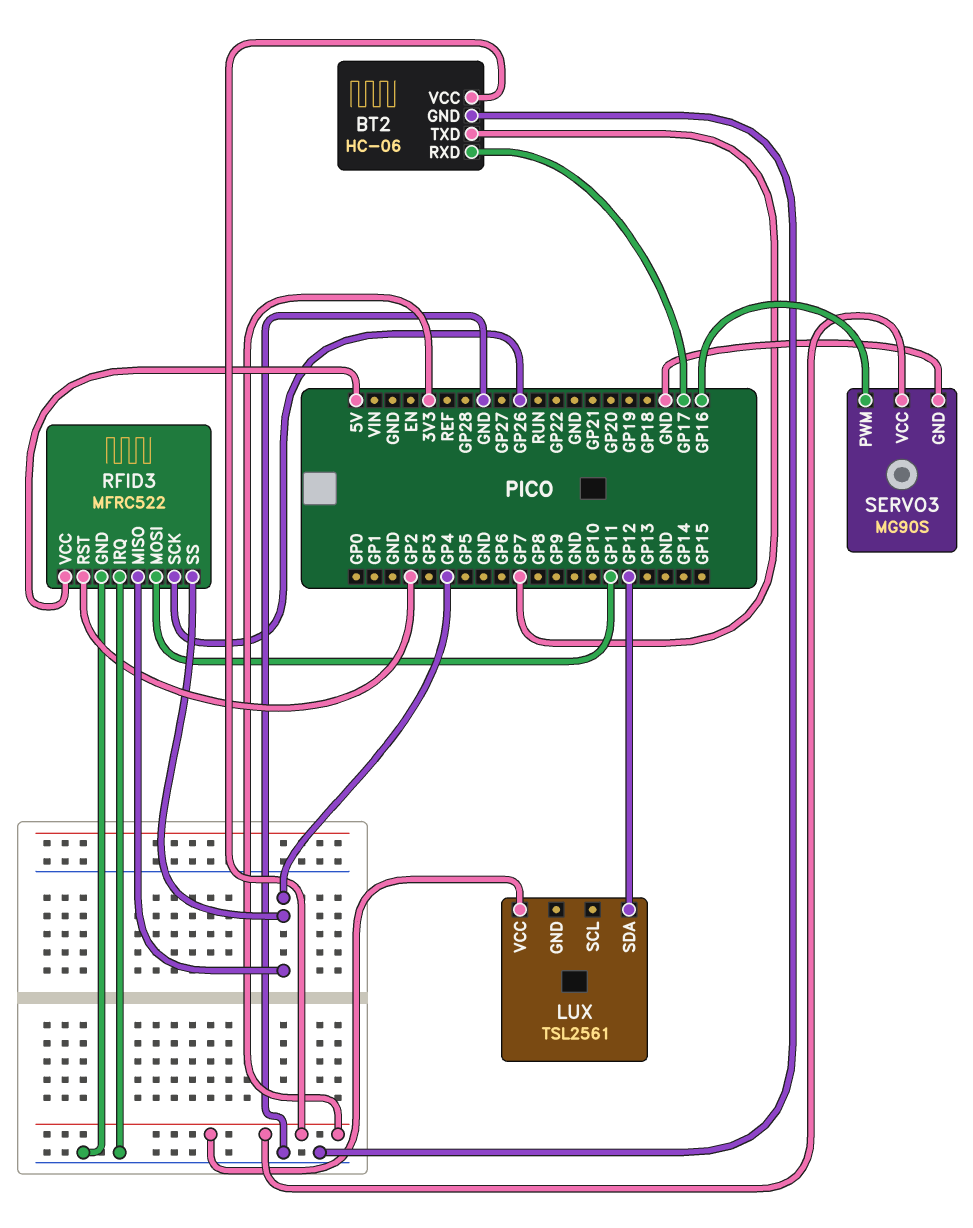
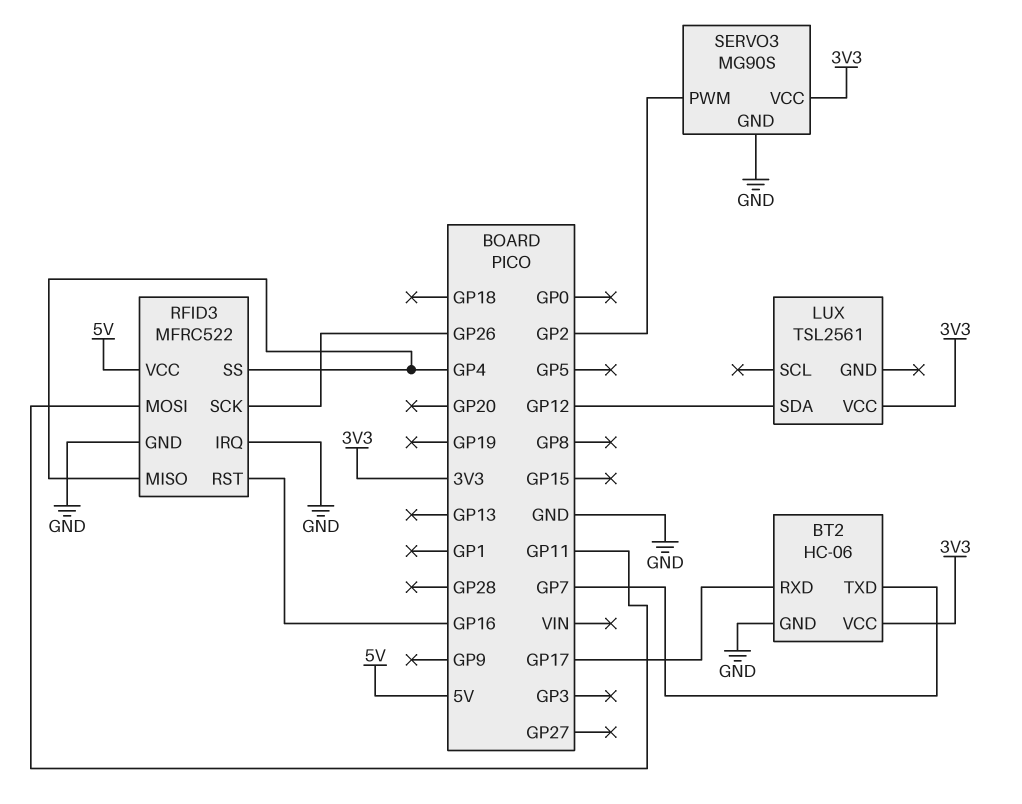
RFID3 pin RST: GP2 -> GP16
SERVO3 pin PWM: GP16 -> GP2

